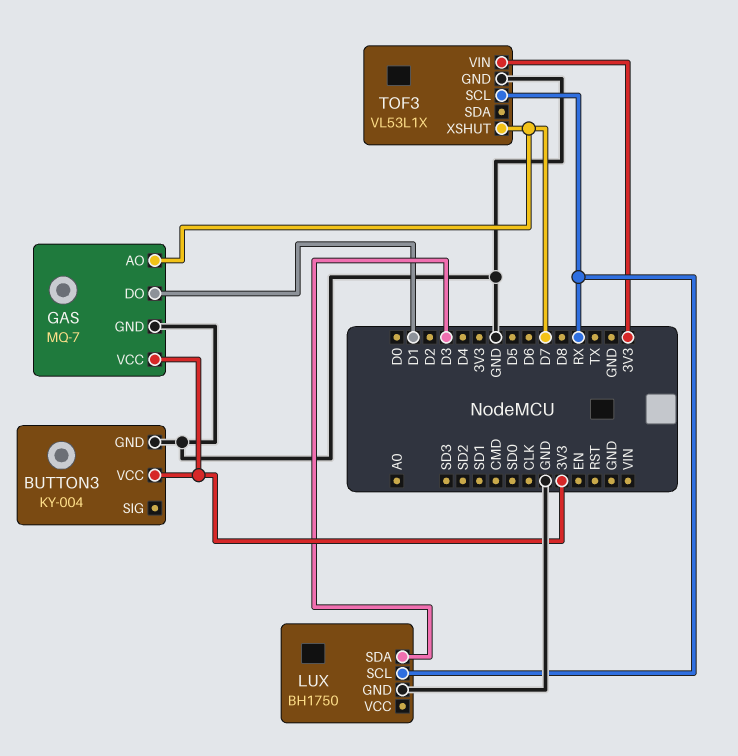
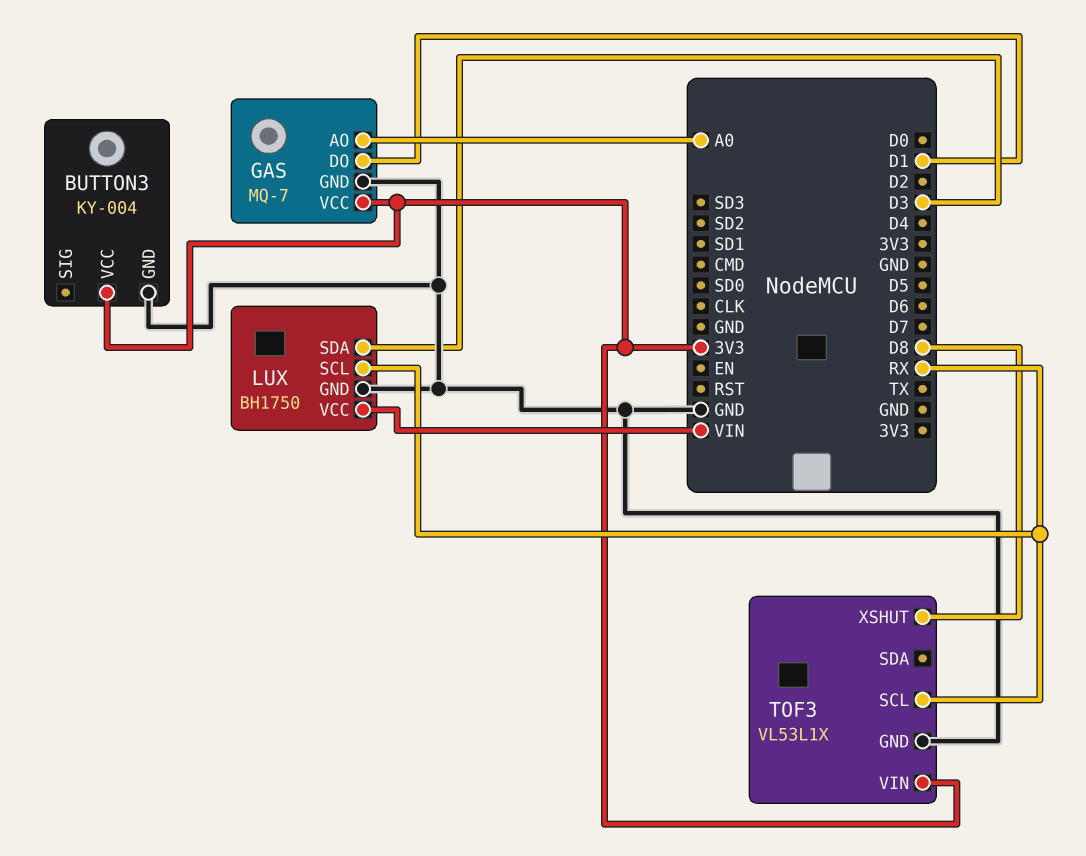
GAS pin AO: D7 -> A0
LUX pin VCC: none -> VIN
TOF3 pin XSHUT: D7 -> D8

